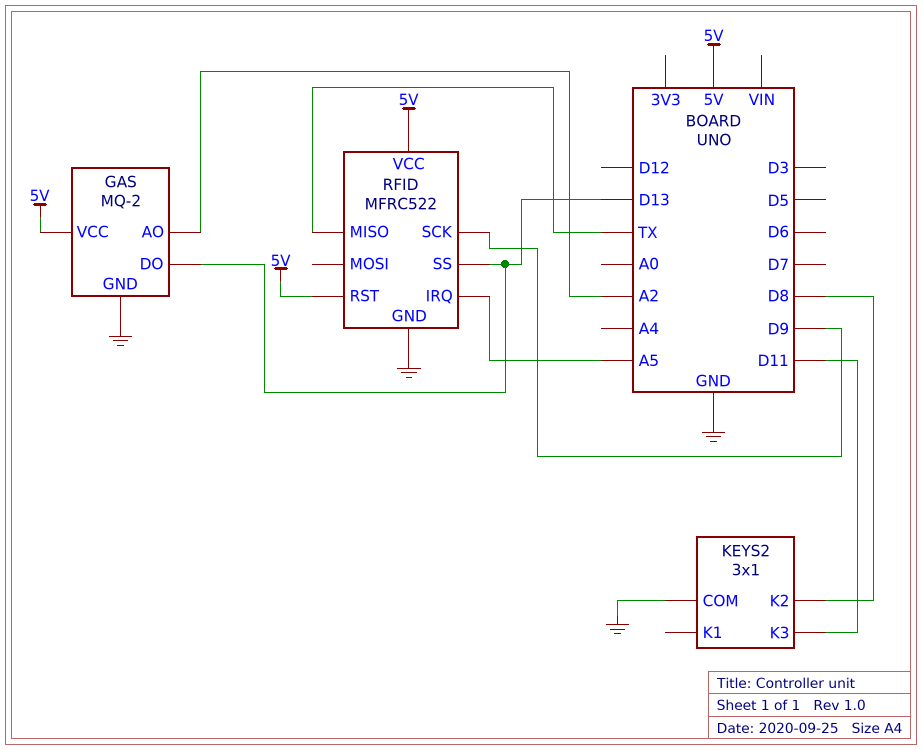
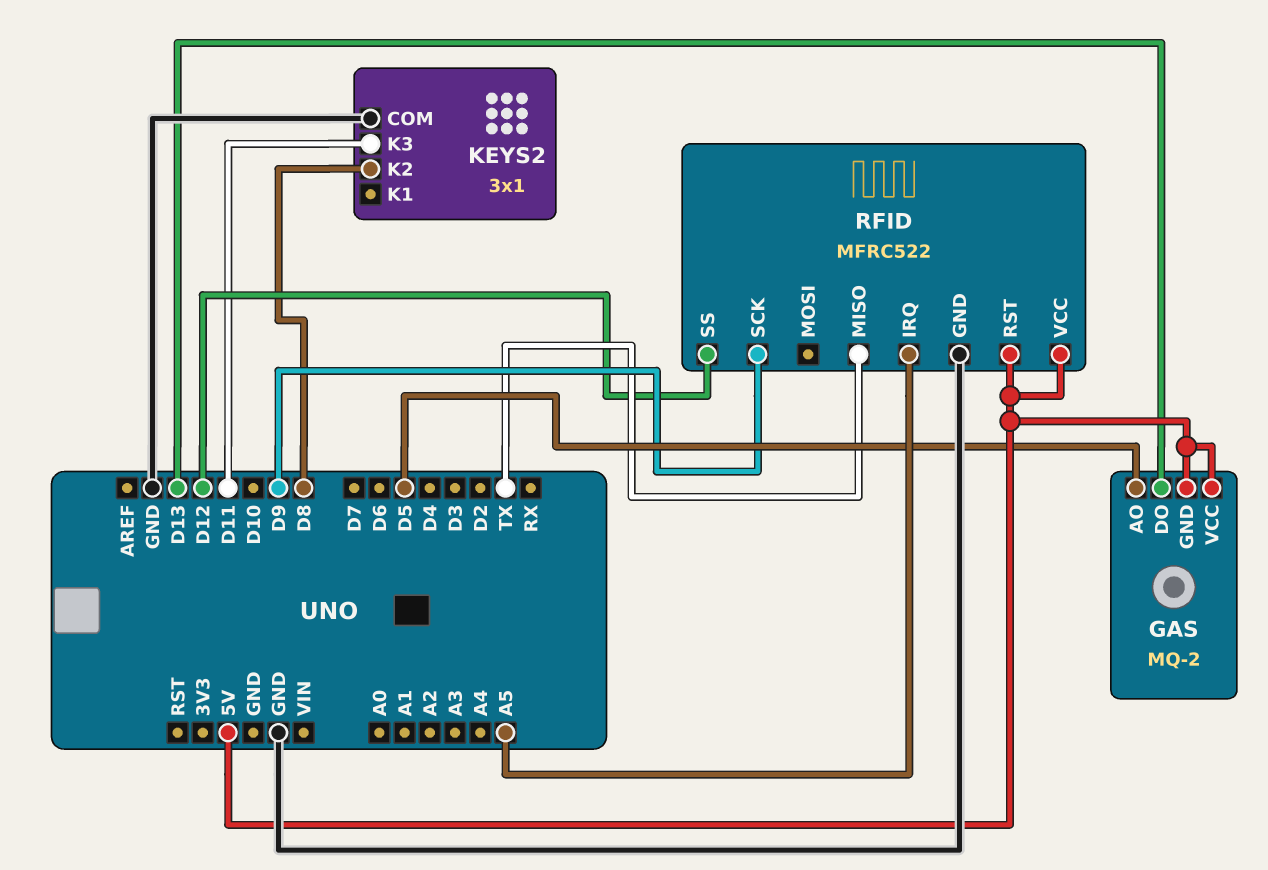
GAS pin AO: A2 -> D5
GAS pin GND: GND -> 5V
RFID pin SS: D13 -> D12

